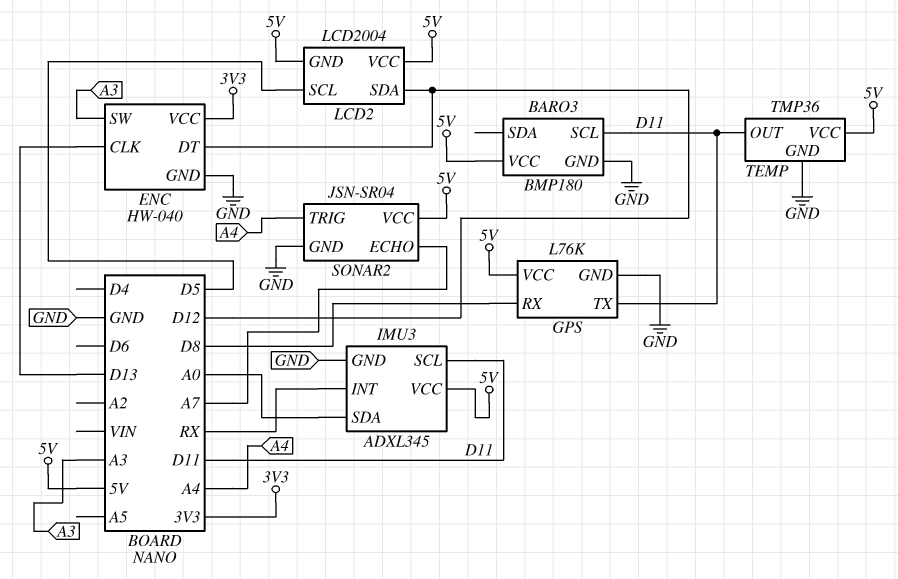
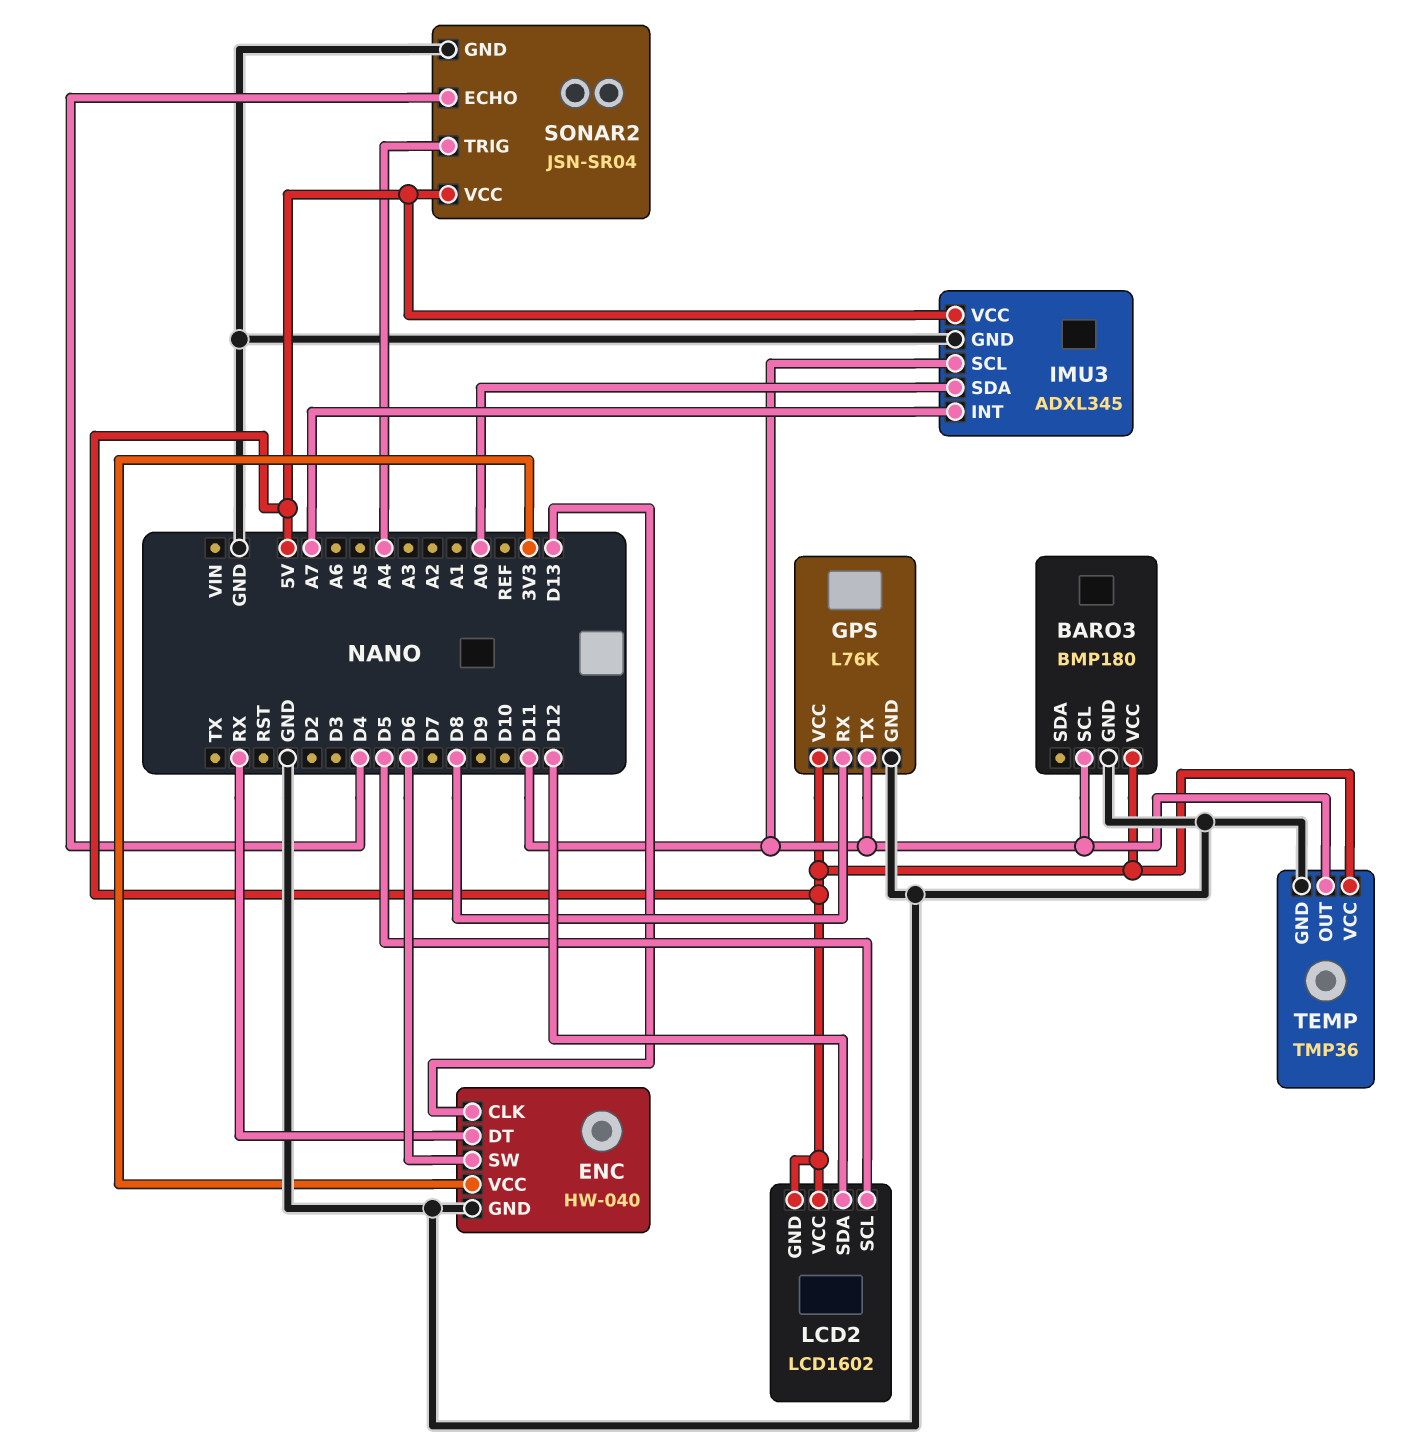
ENC pin DT: D12 -> RX
ENC pin SW: A3 -> D6
IMU3 pin INT: RX -> A7
LCD2: LCD2004 -> LCD1602
SONAR2 pin ECHO: A7 -> D4

